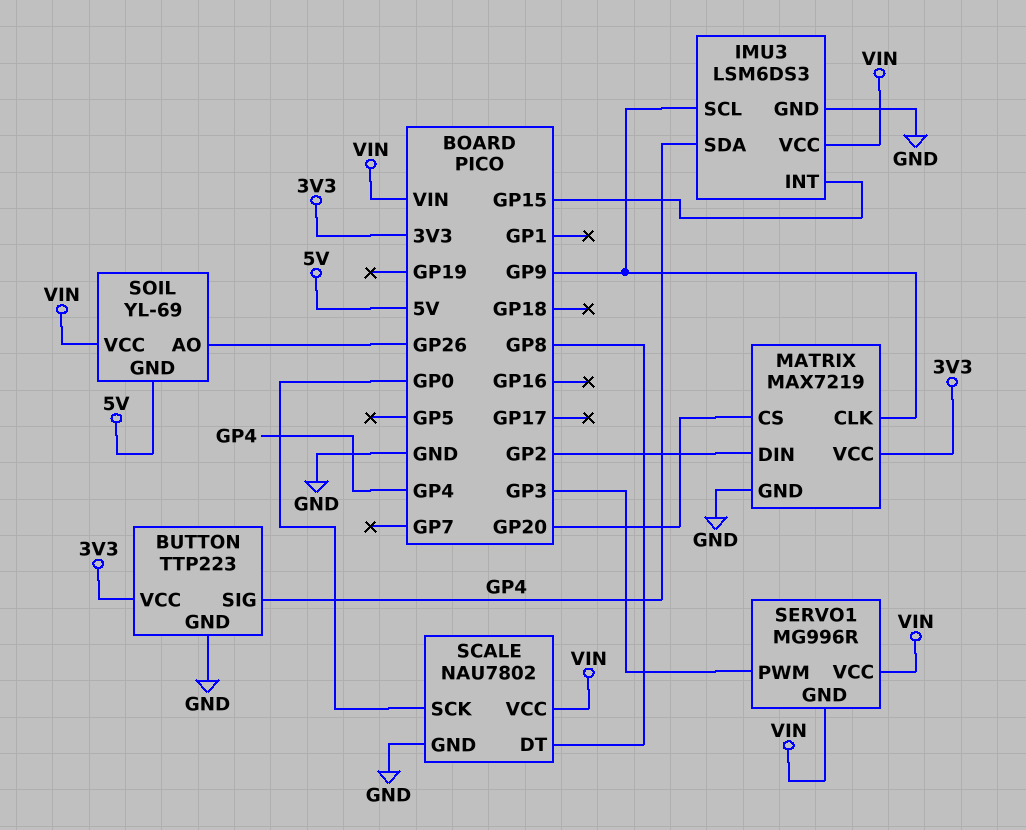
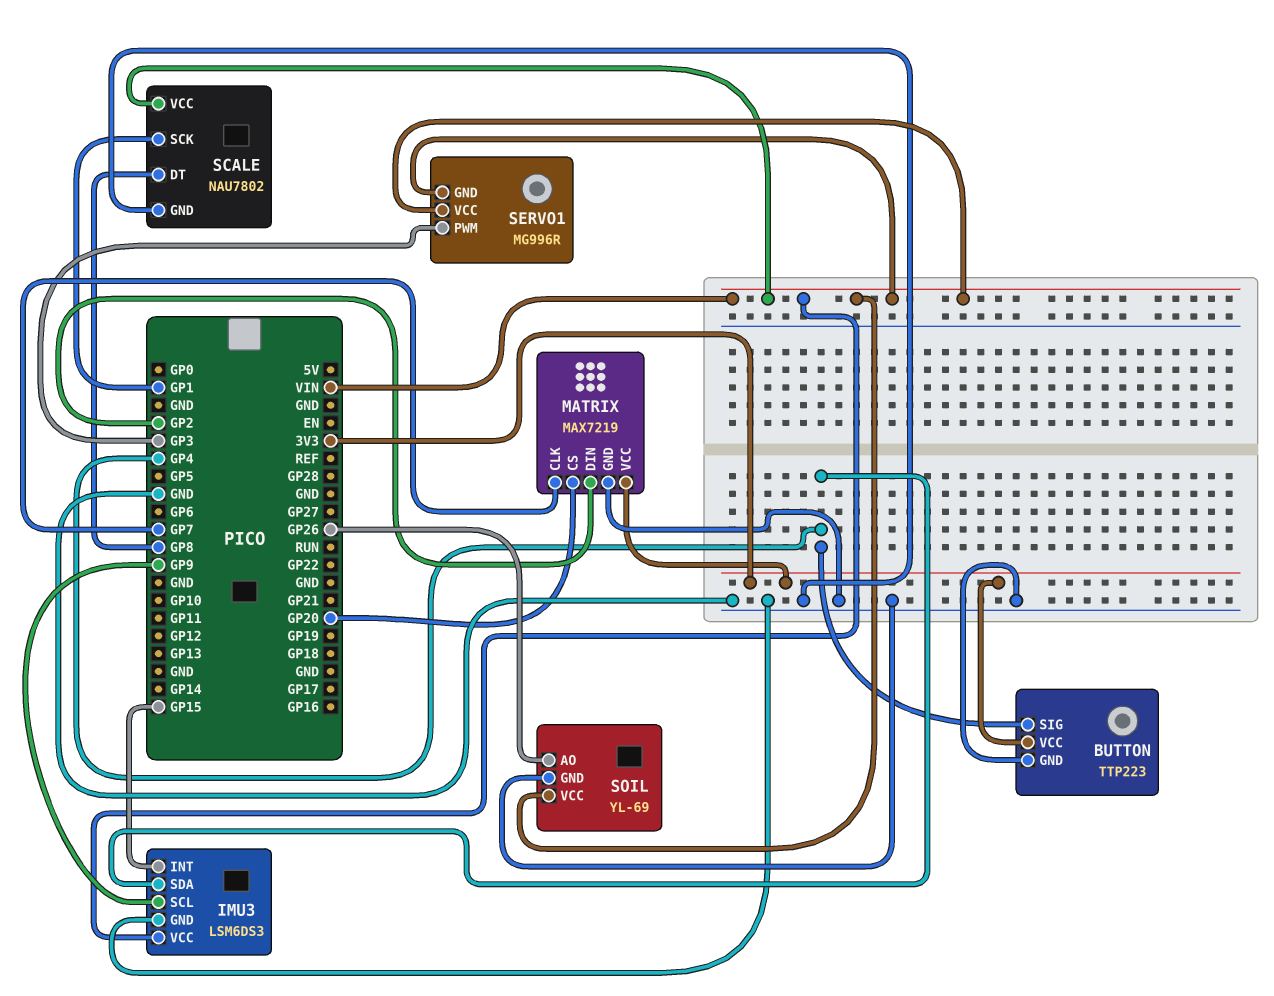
MATRIX pin CLK: GP9 -> GP7
SCALE pin SCK: GP0 -> GP1
SOIL pin GND: 5V -> GND

